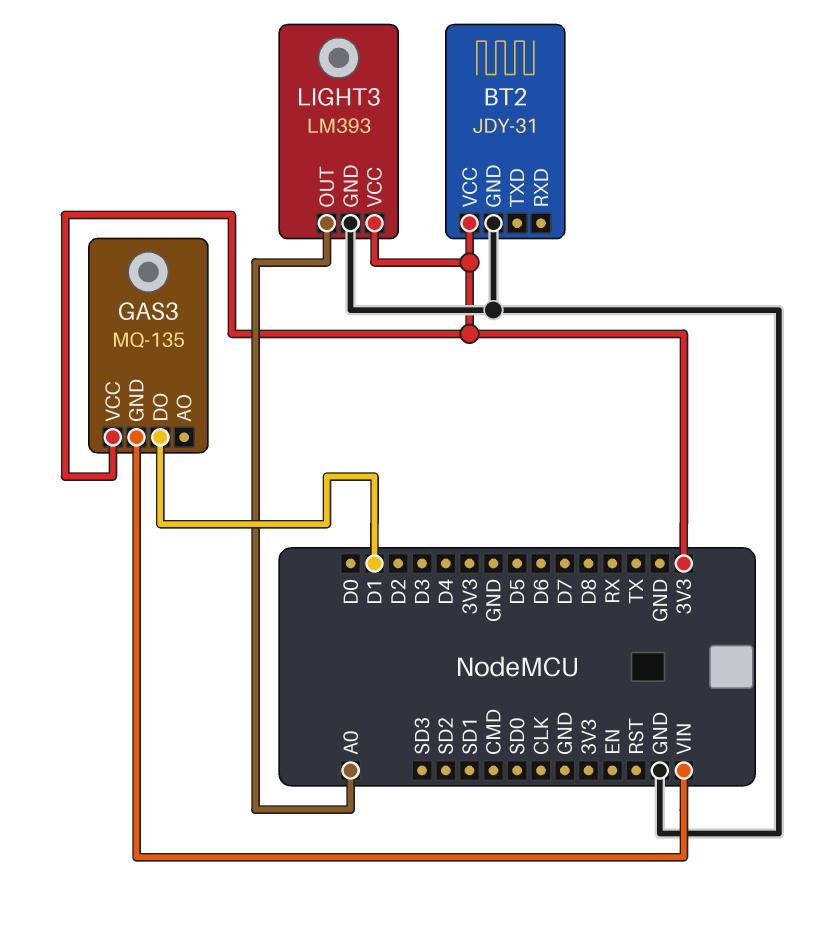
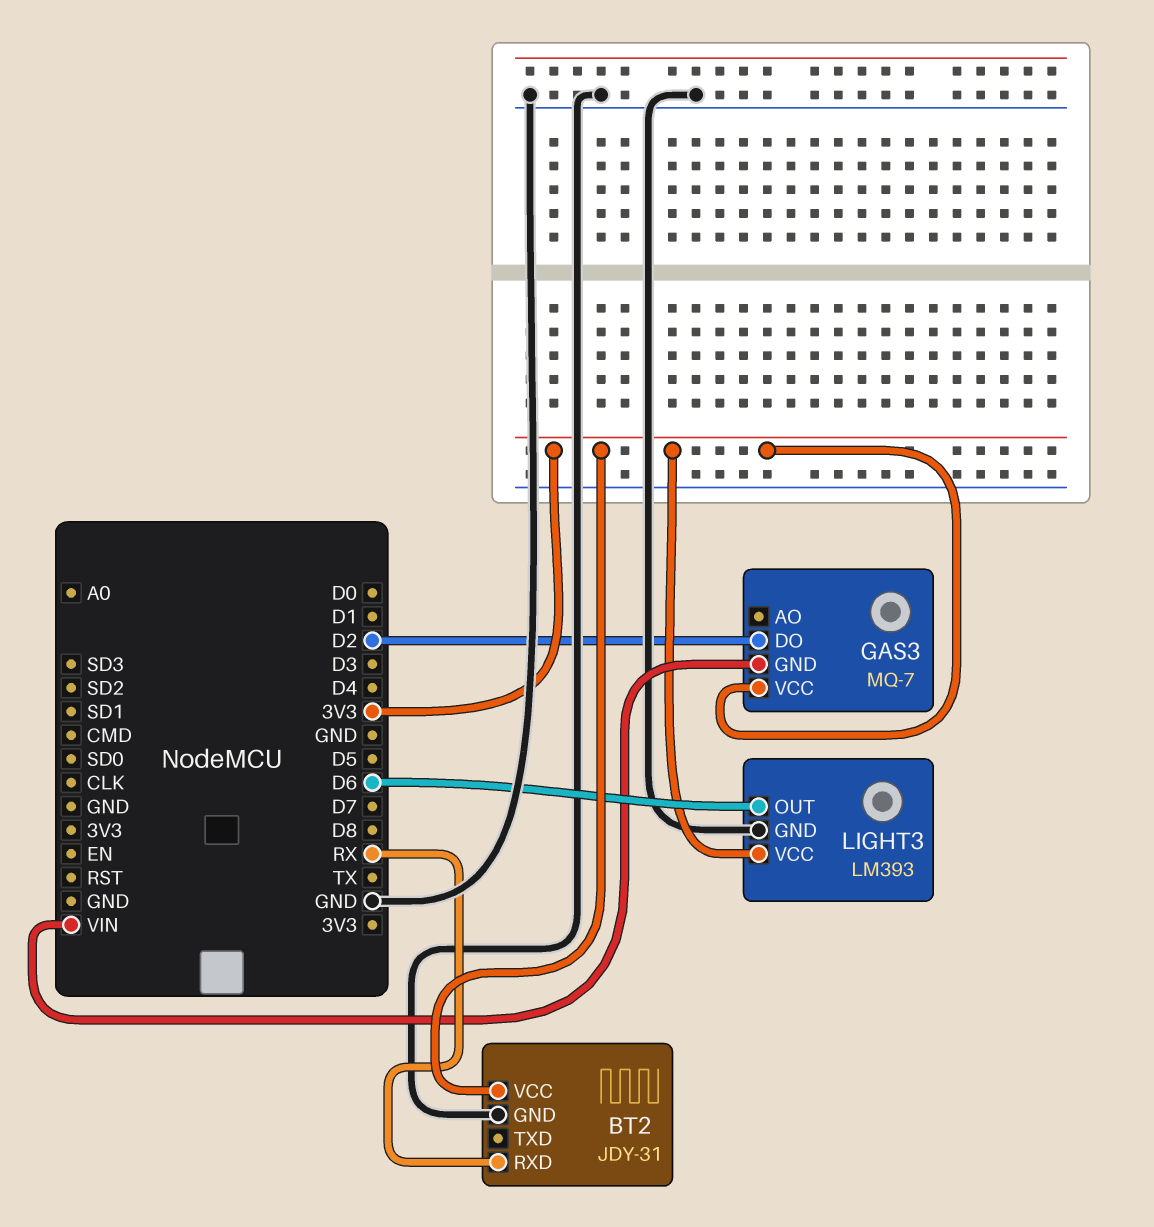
BT2 pin RXD: none -> RX
GAS3: MQ-135 -> MQ-7
GAS3 pin DO: D1 -> D2
LIGHT3 pin OUT: A0 -> D6

